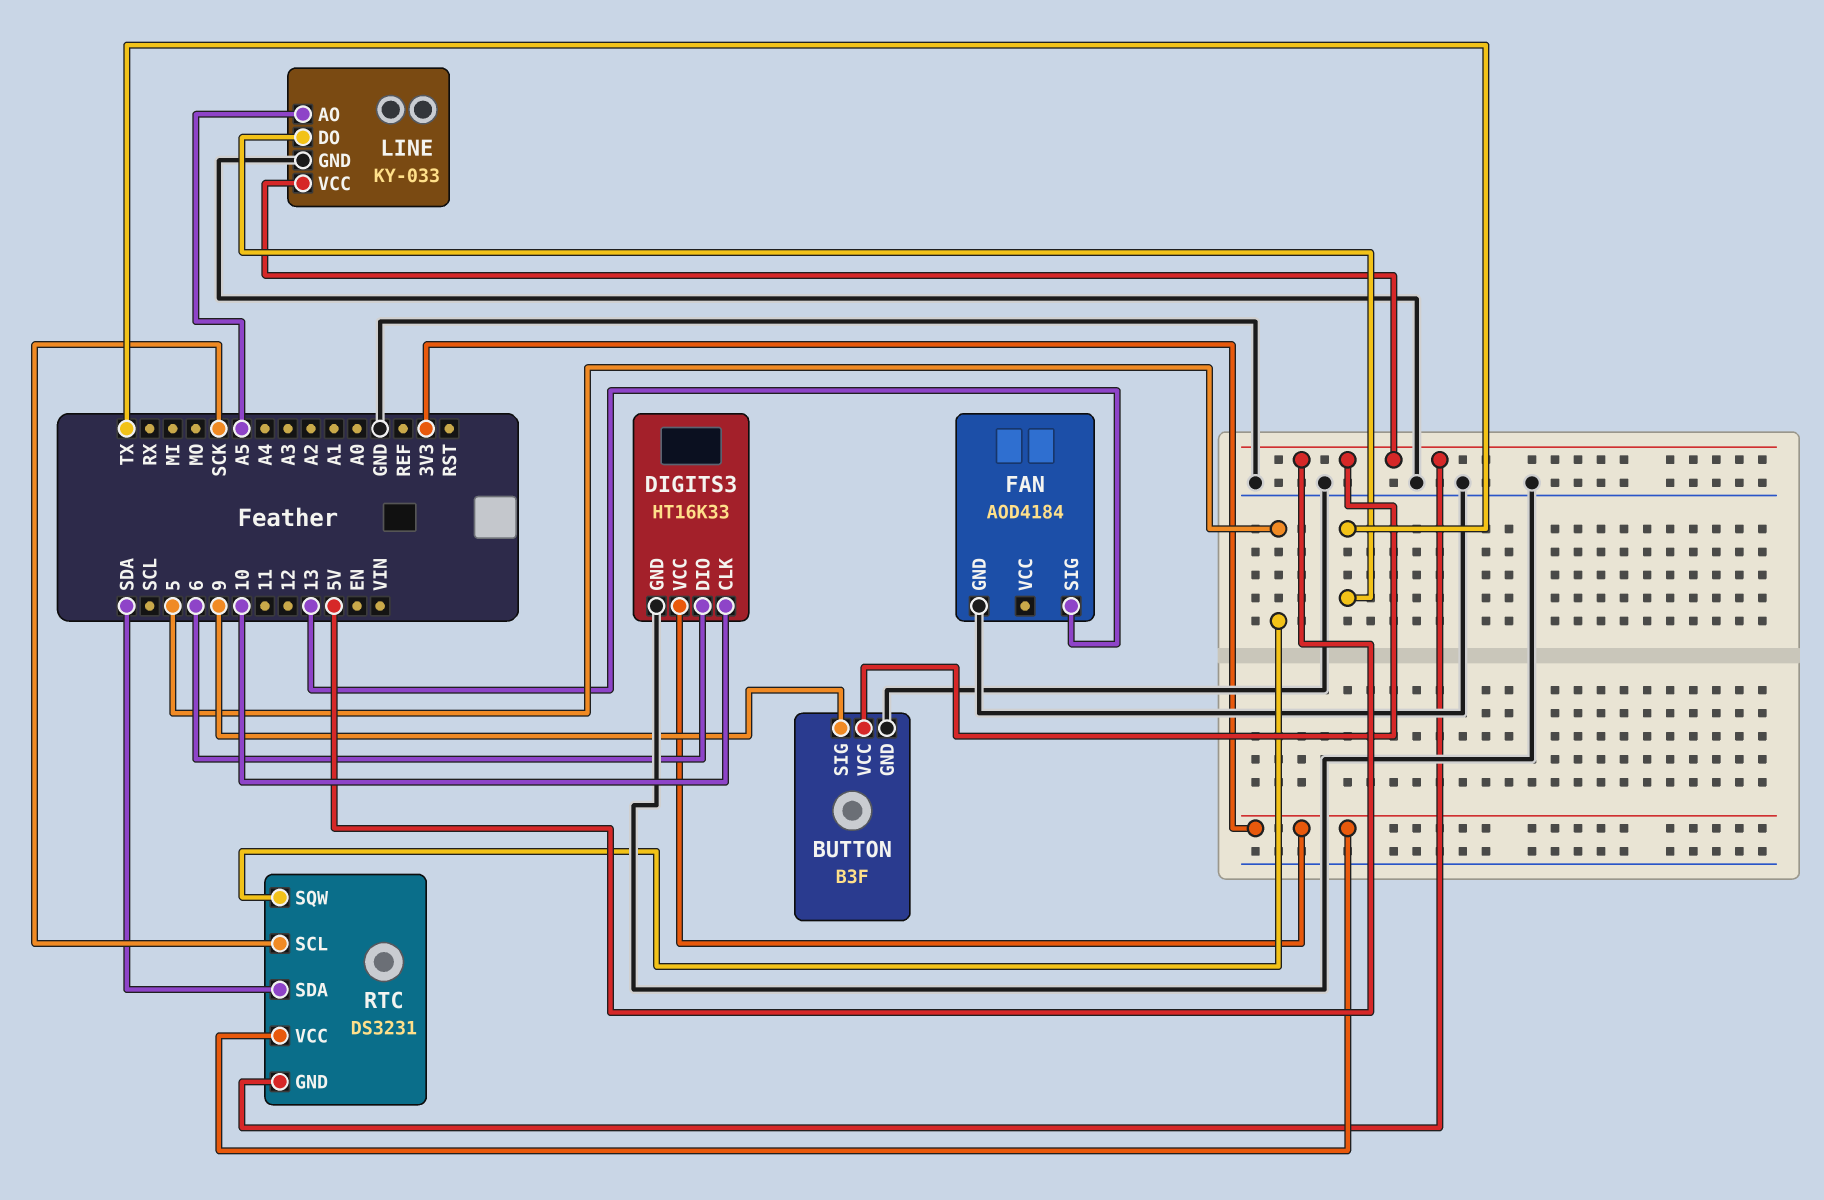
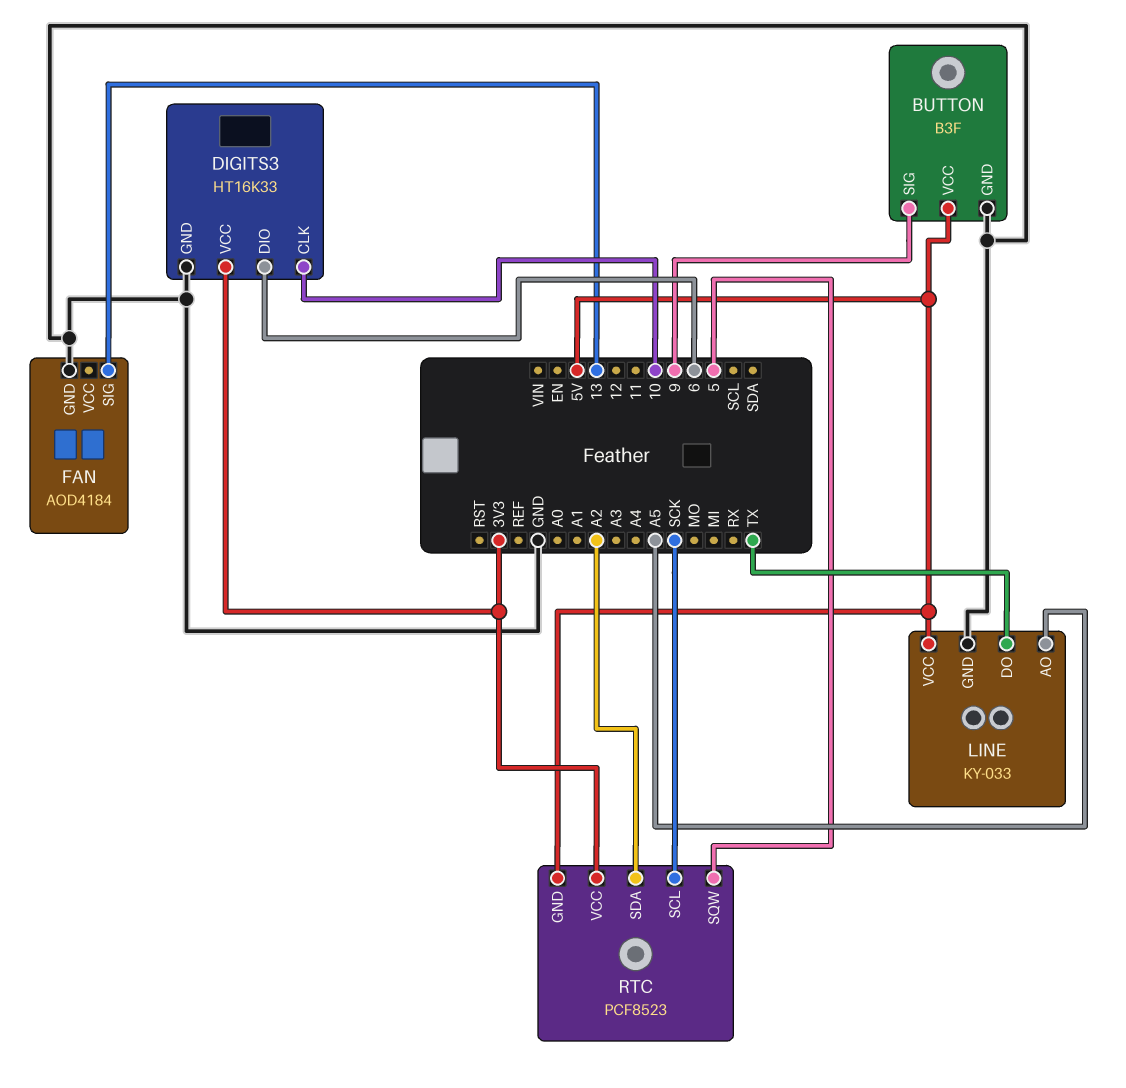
RTC: DS3231 -> PCF8523
RTC pin SDA: SDA -> A2

